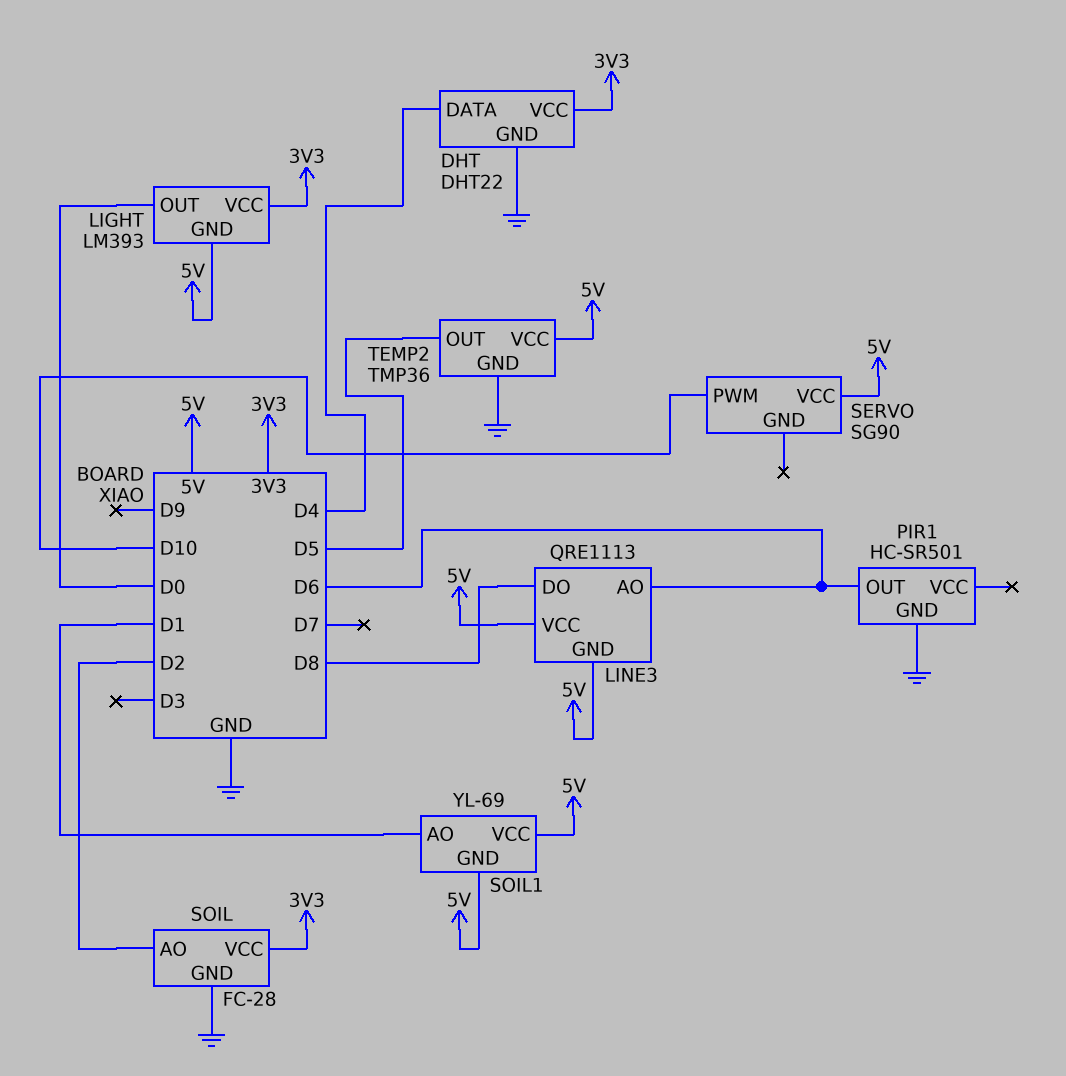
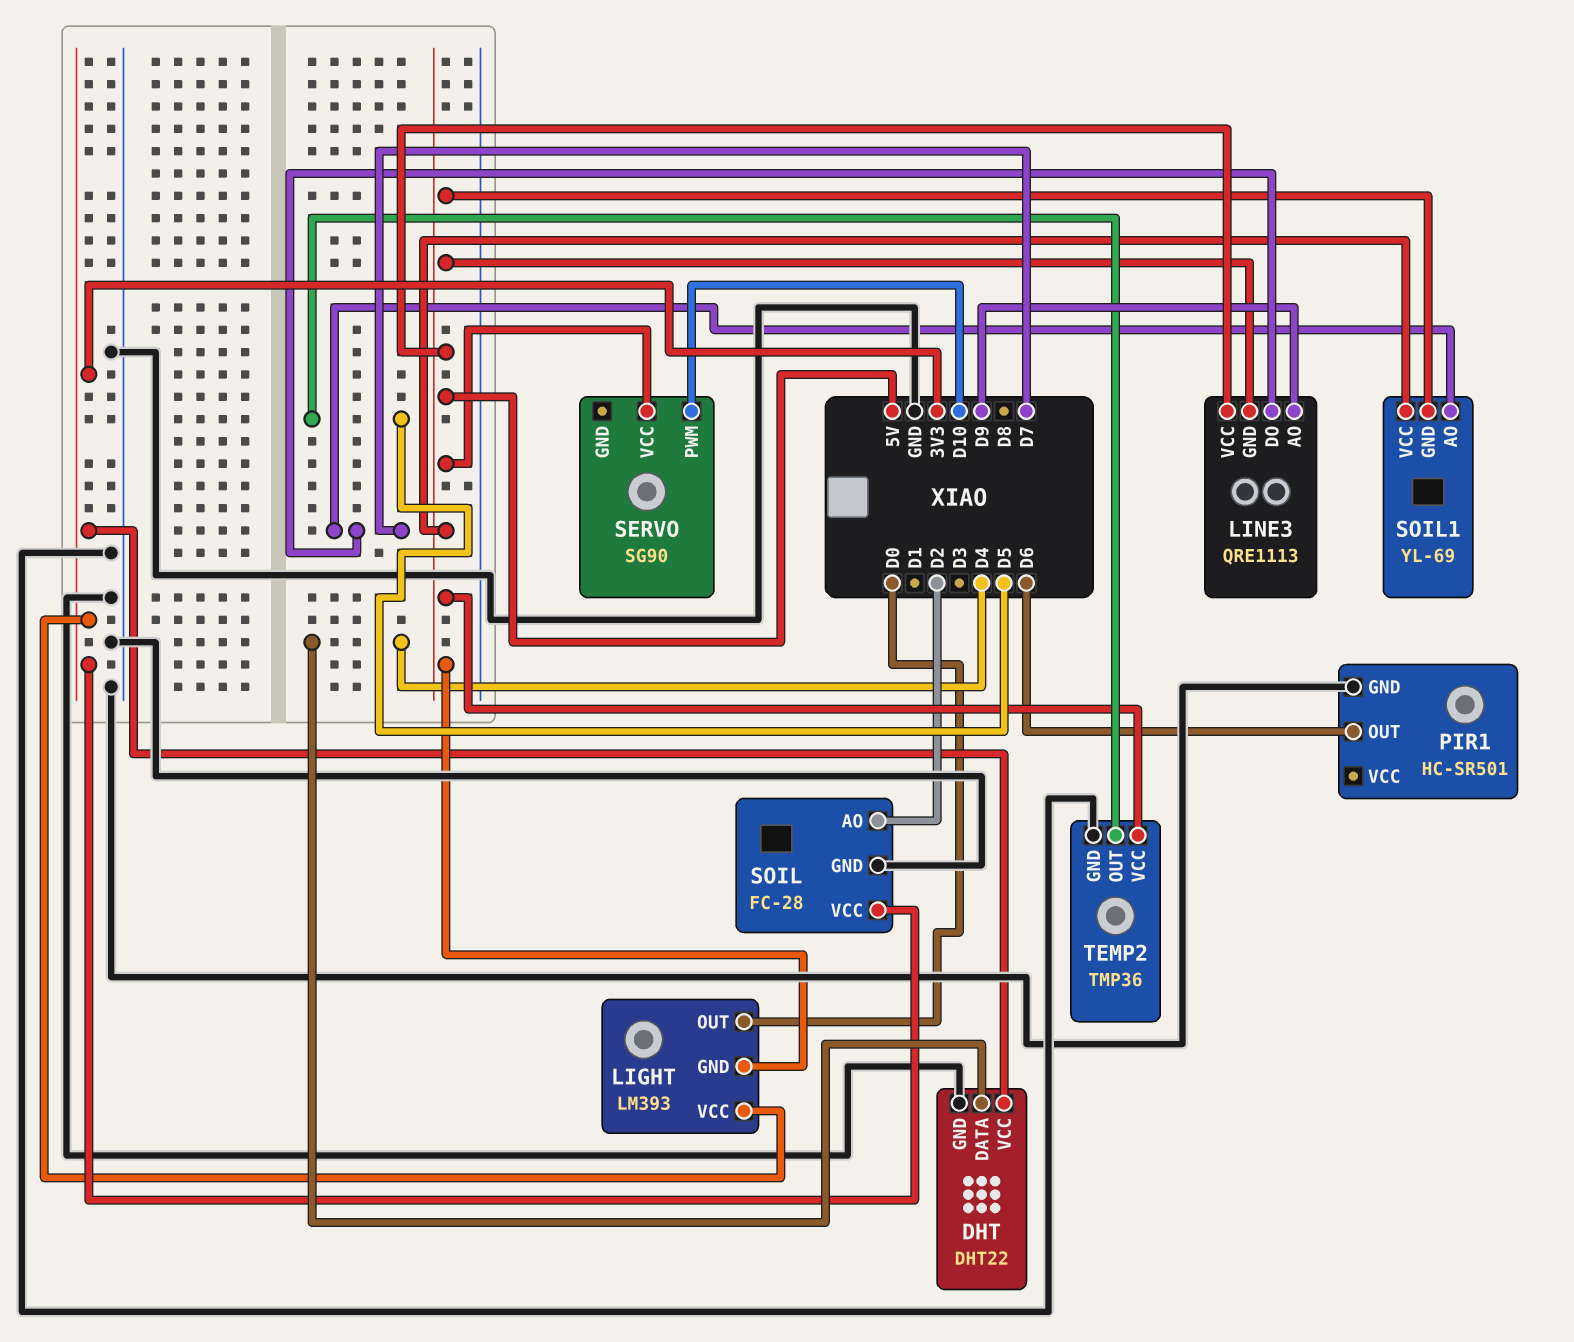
LINE3 pin AO: D6 -> D9
LINE3 pin DO: D8 -> D7
SOIL1 pin AO: D1 -> D7

